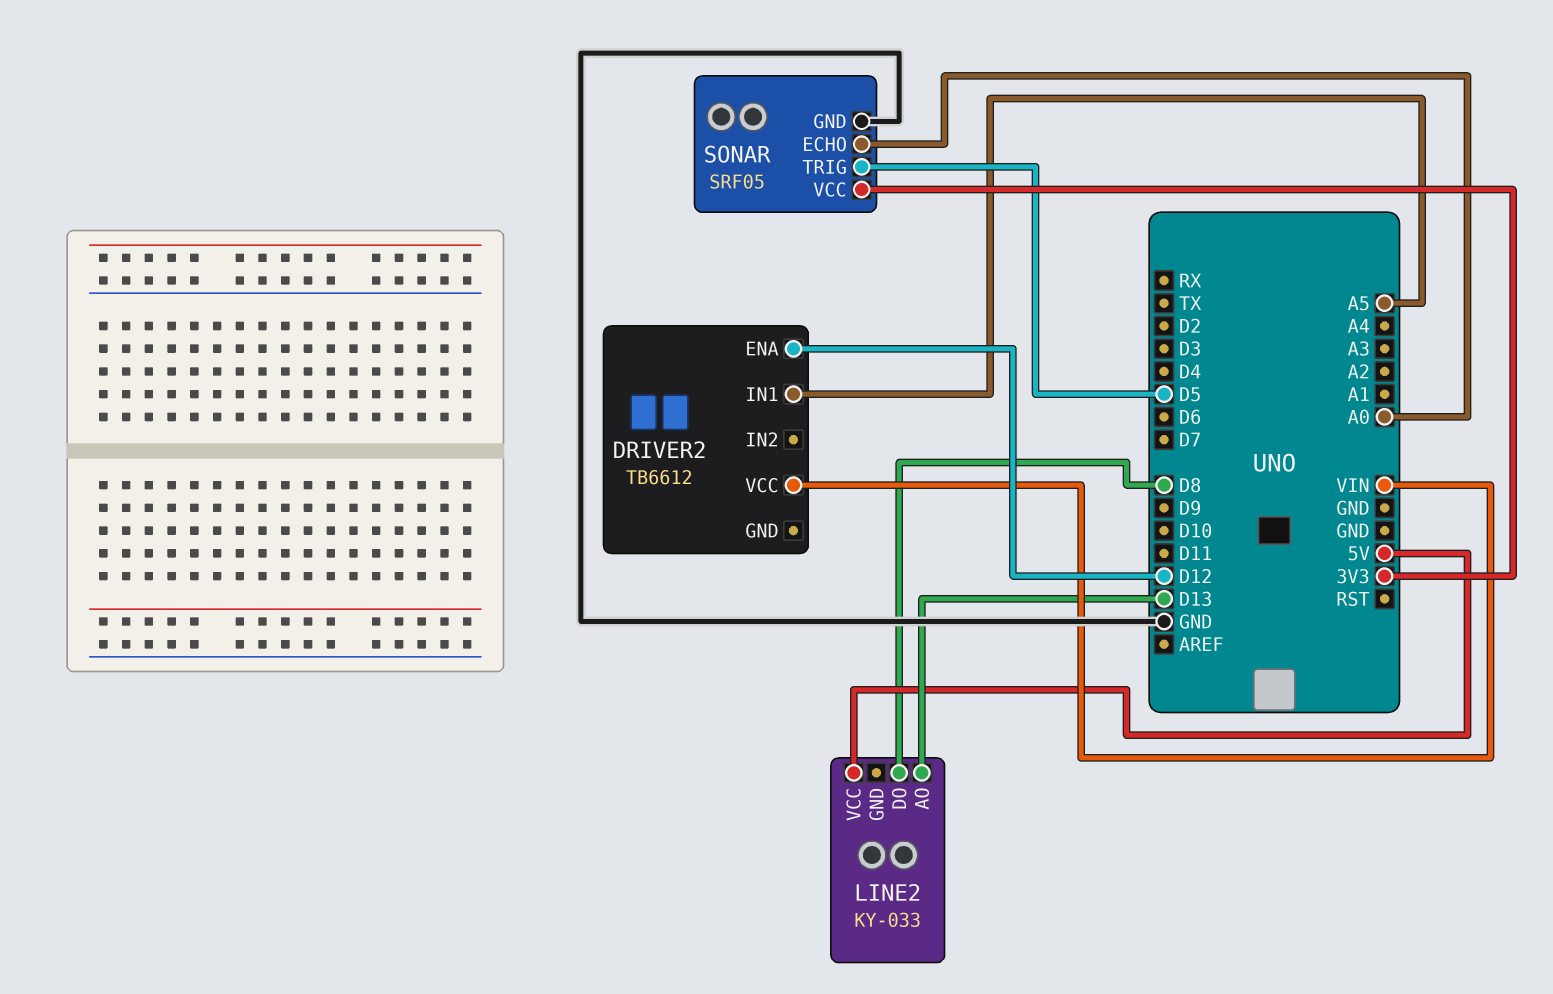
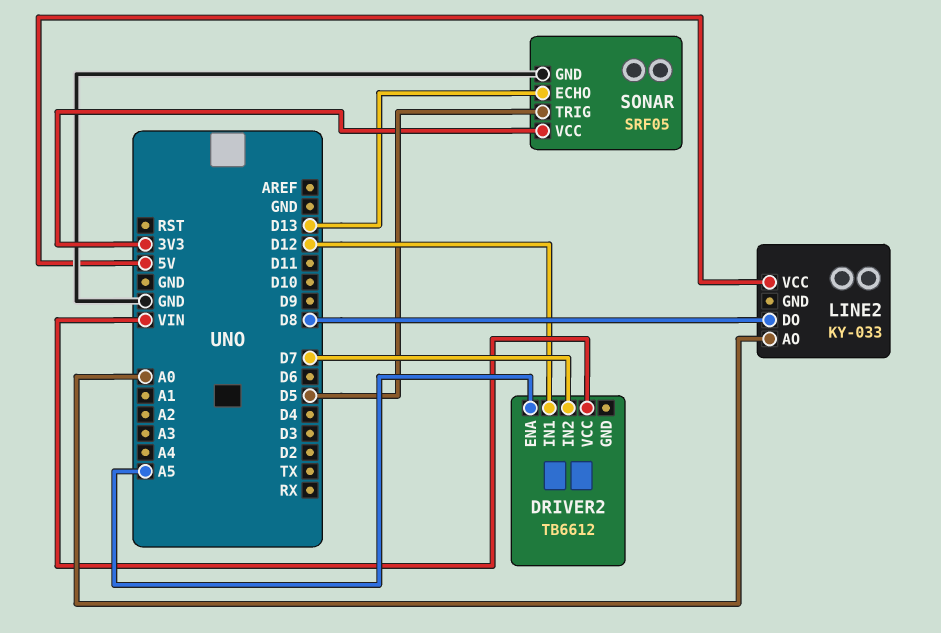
DRIVER2 pin ENA: D12 -> A5
DRIVER2 pin IN1: A5 -> D12
DRIVER2 pin IN2: none -> D7
LINE2 pin AO: D13 -> A0
SONAR pin ECHO: A0 -> D13

